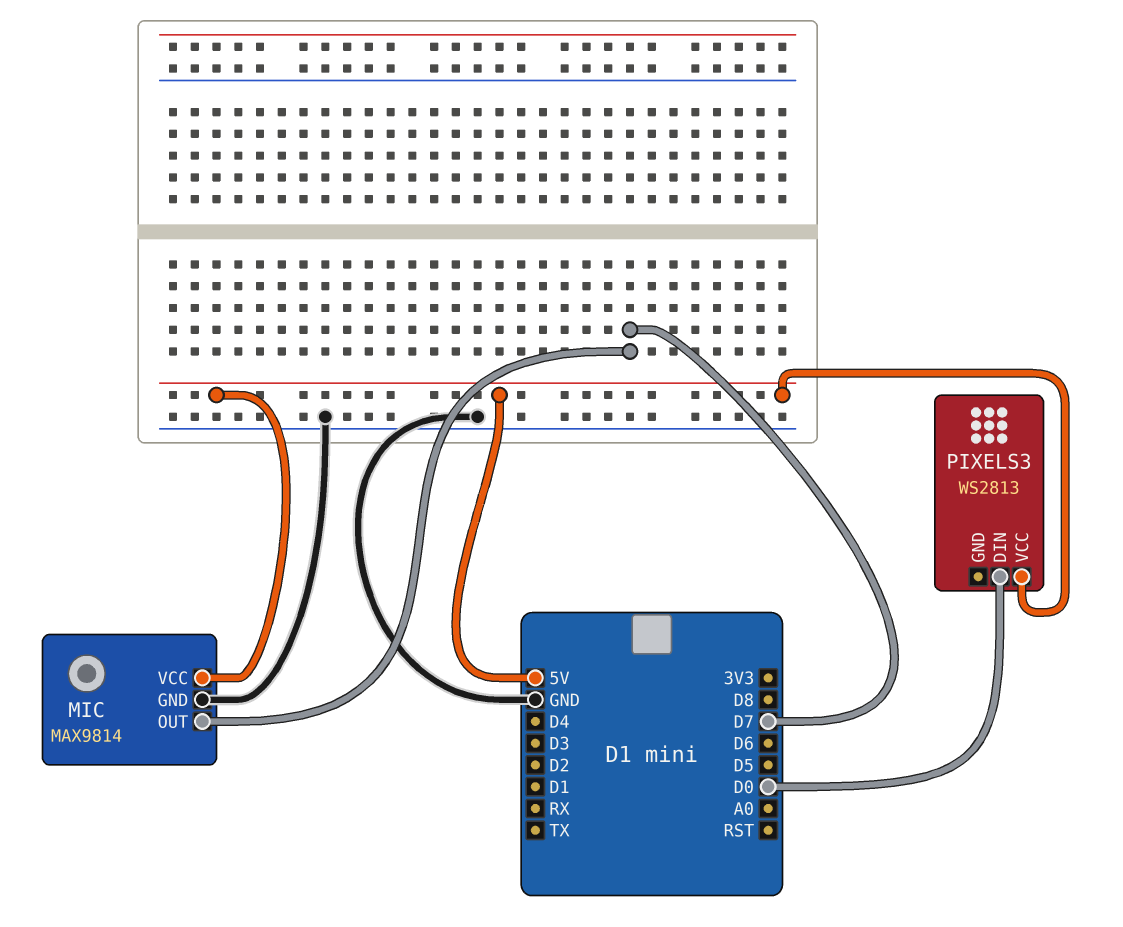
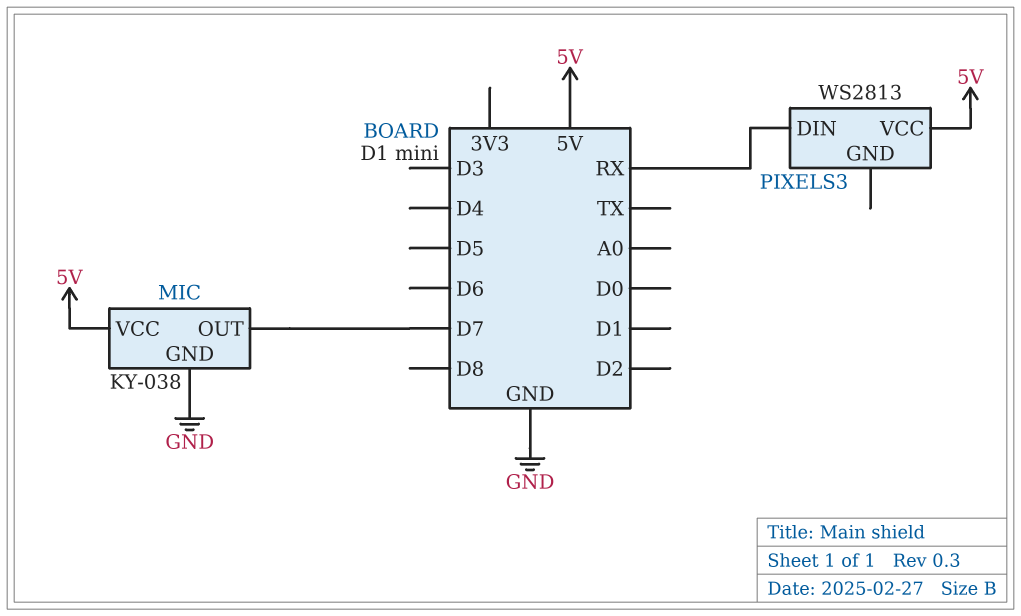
MIC: MAX9814 -> KY-038
PIXELS3 pin DIN: D0 -> RX

